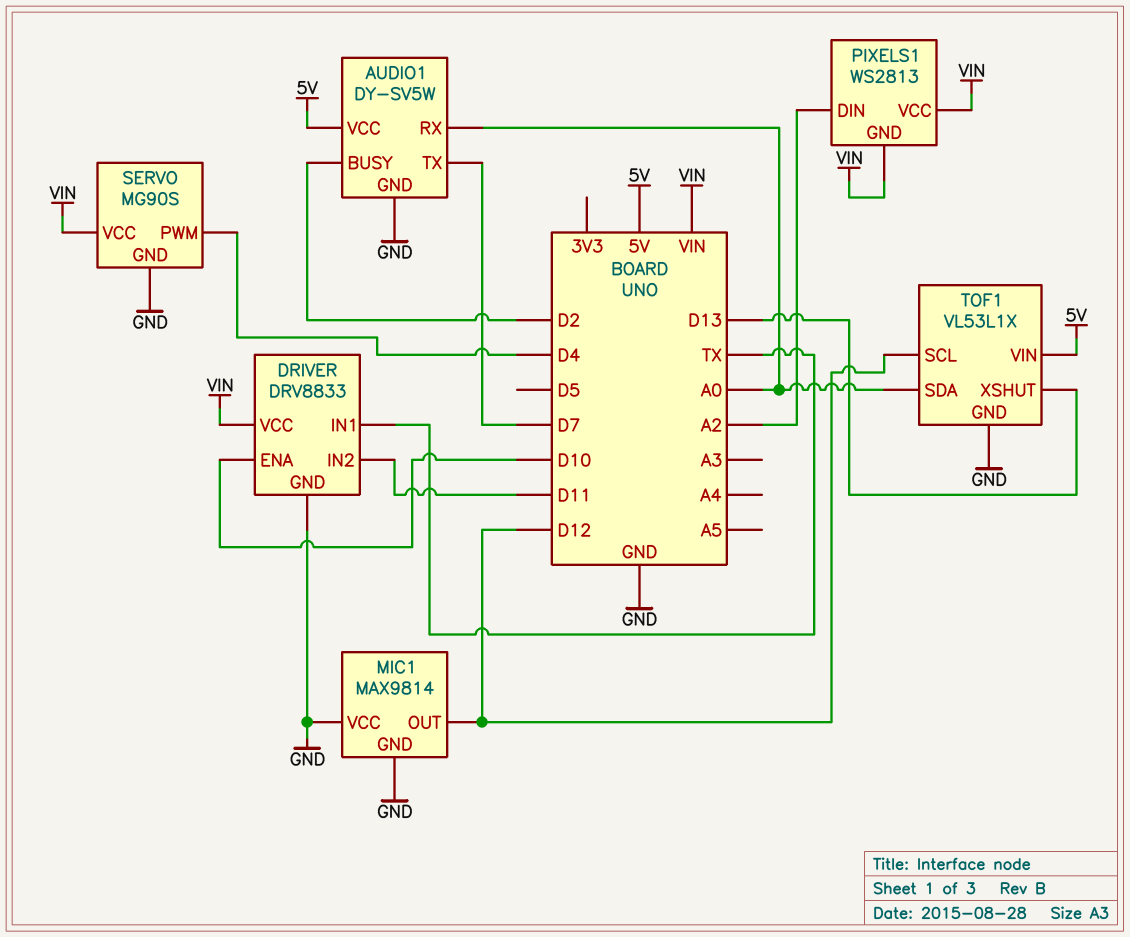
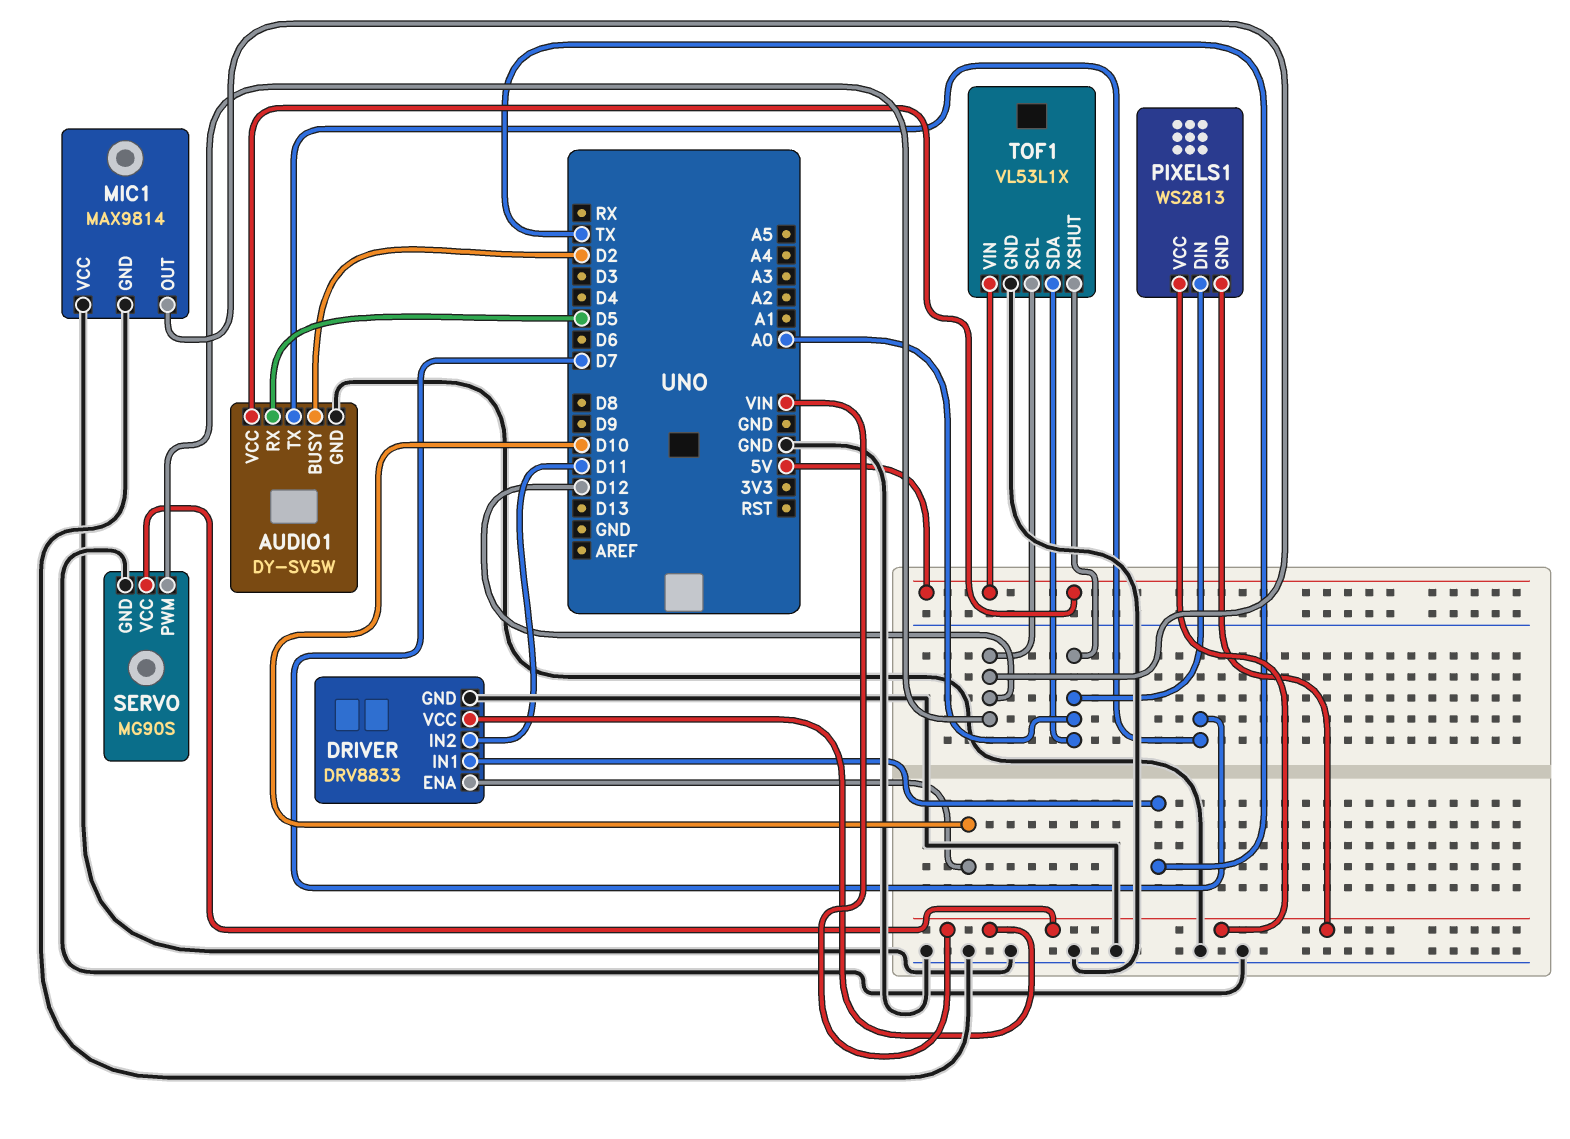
AUDIO1 pin RX: A0 -> D5
PIXELS1 pin DIN: A2 -> A0
SERVO pin PWM: D4 -> D12
TOF1 pin XSHUT: D13 -> A0

